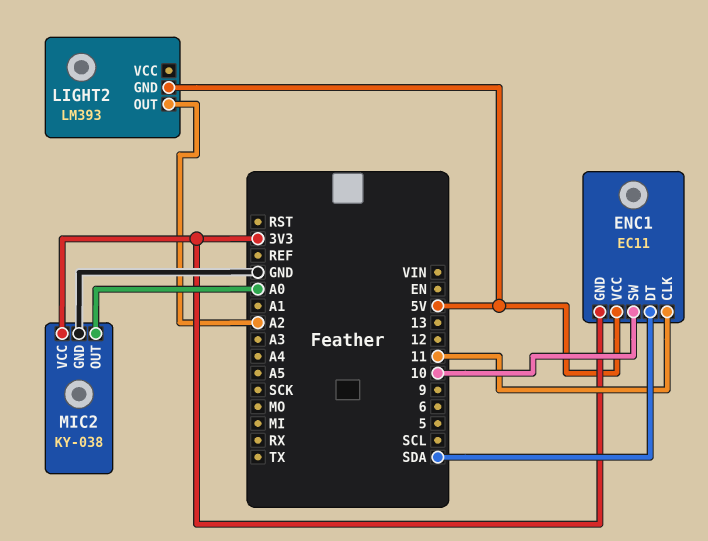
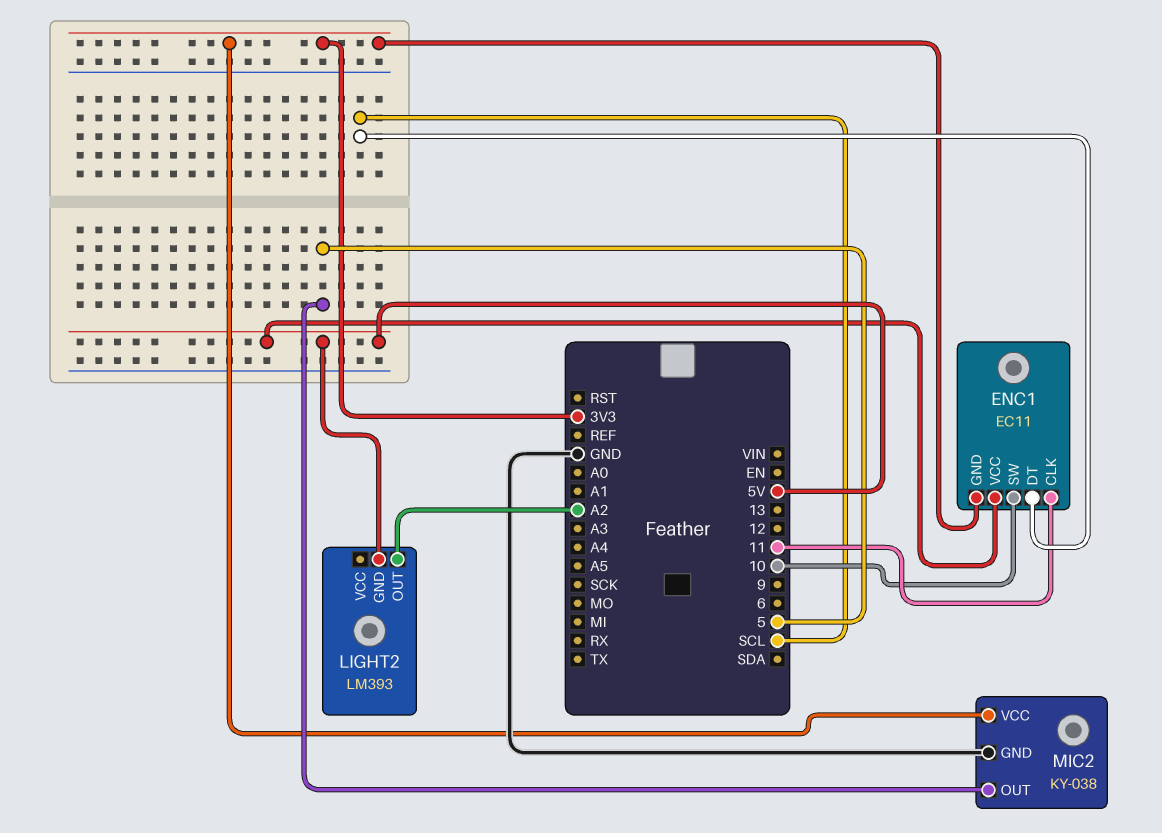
ENC1 pin DT: SDA -> SCL
MIC2 pin OUT: A0 -> 5

